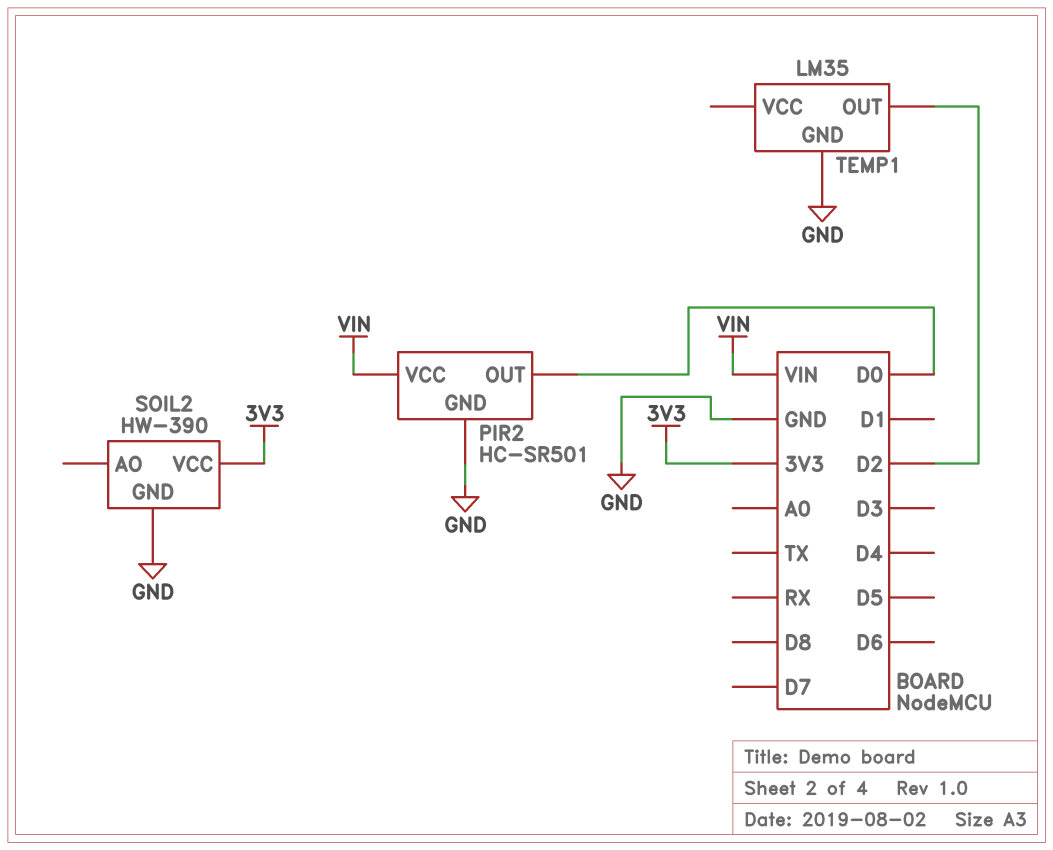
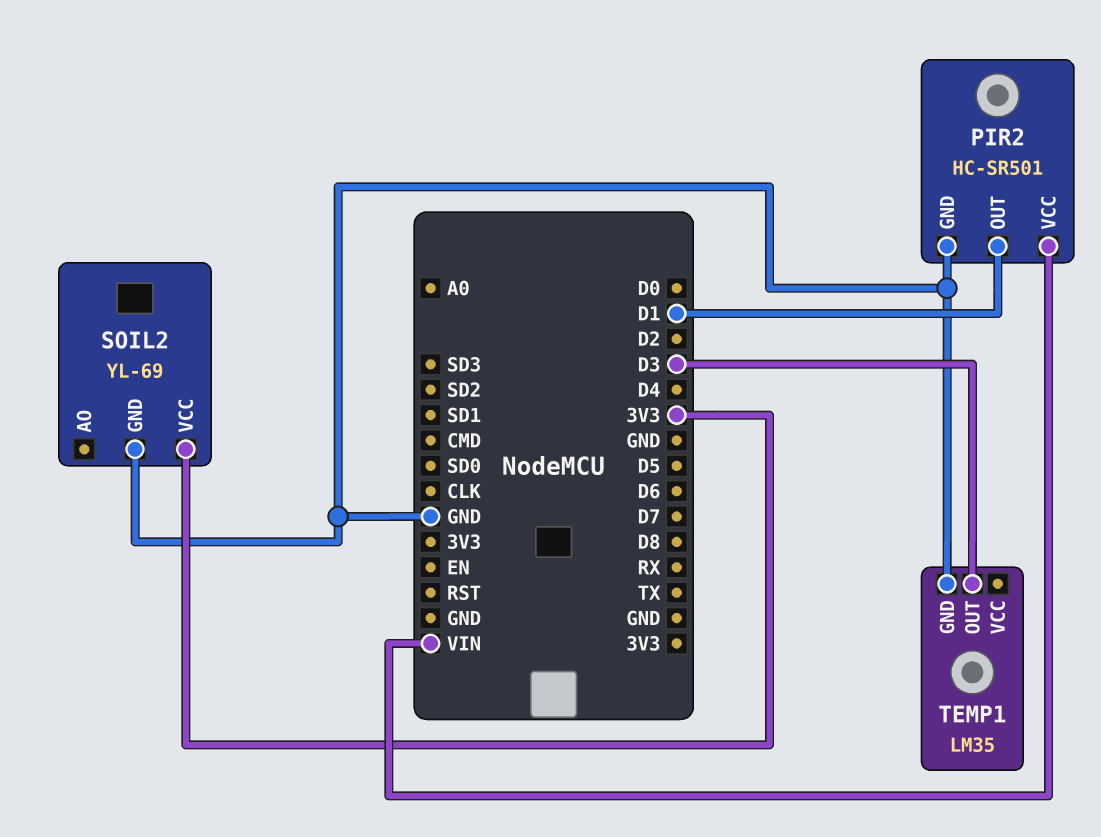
PIR2 pin OUT: D0 -> D1
SOIL2: HW-390 -> YL-69
TEMP1 pin OUT: D2 -> D3

